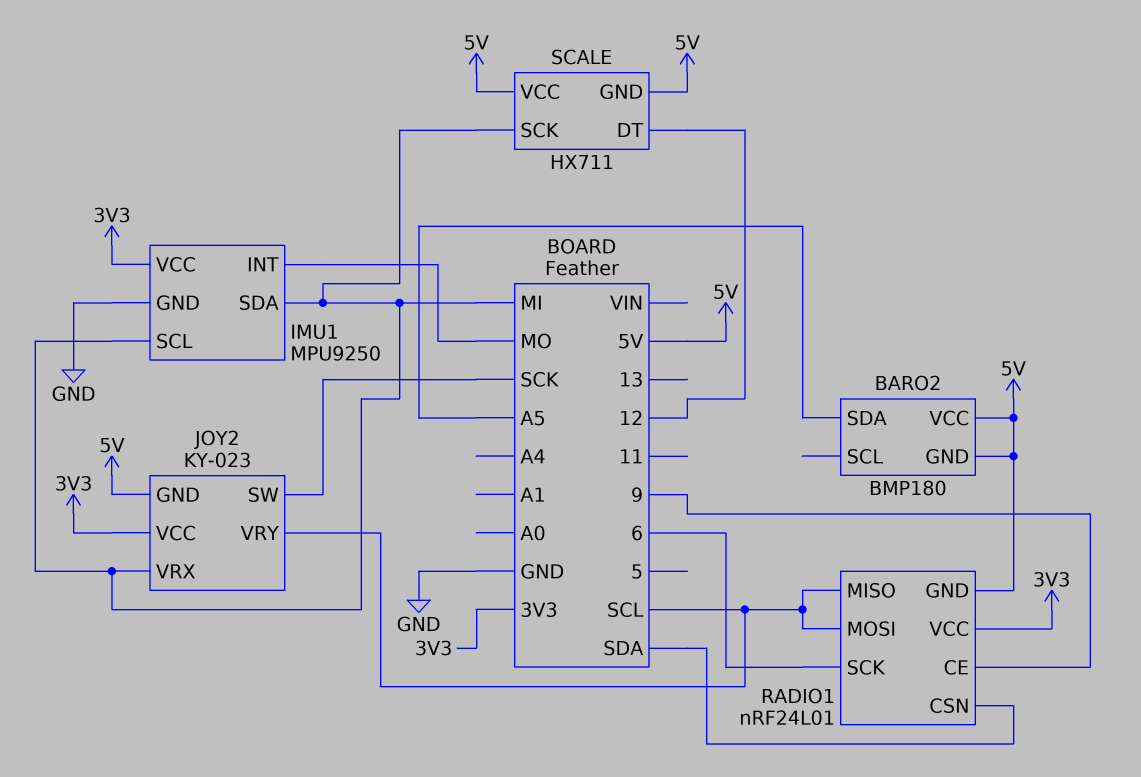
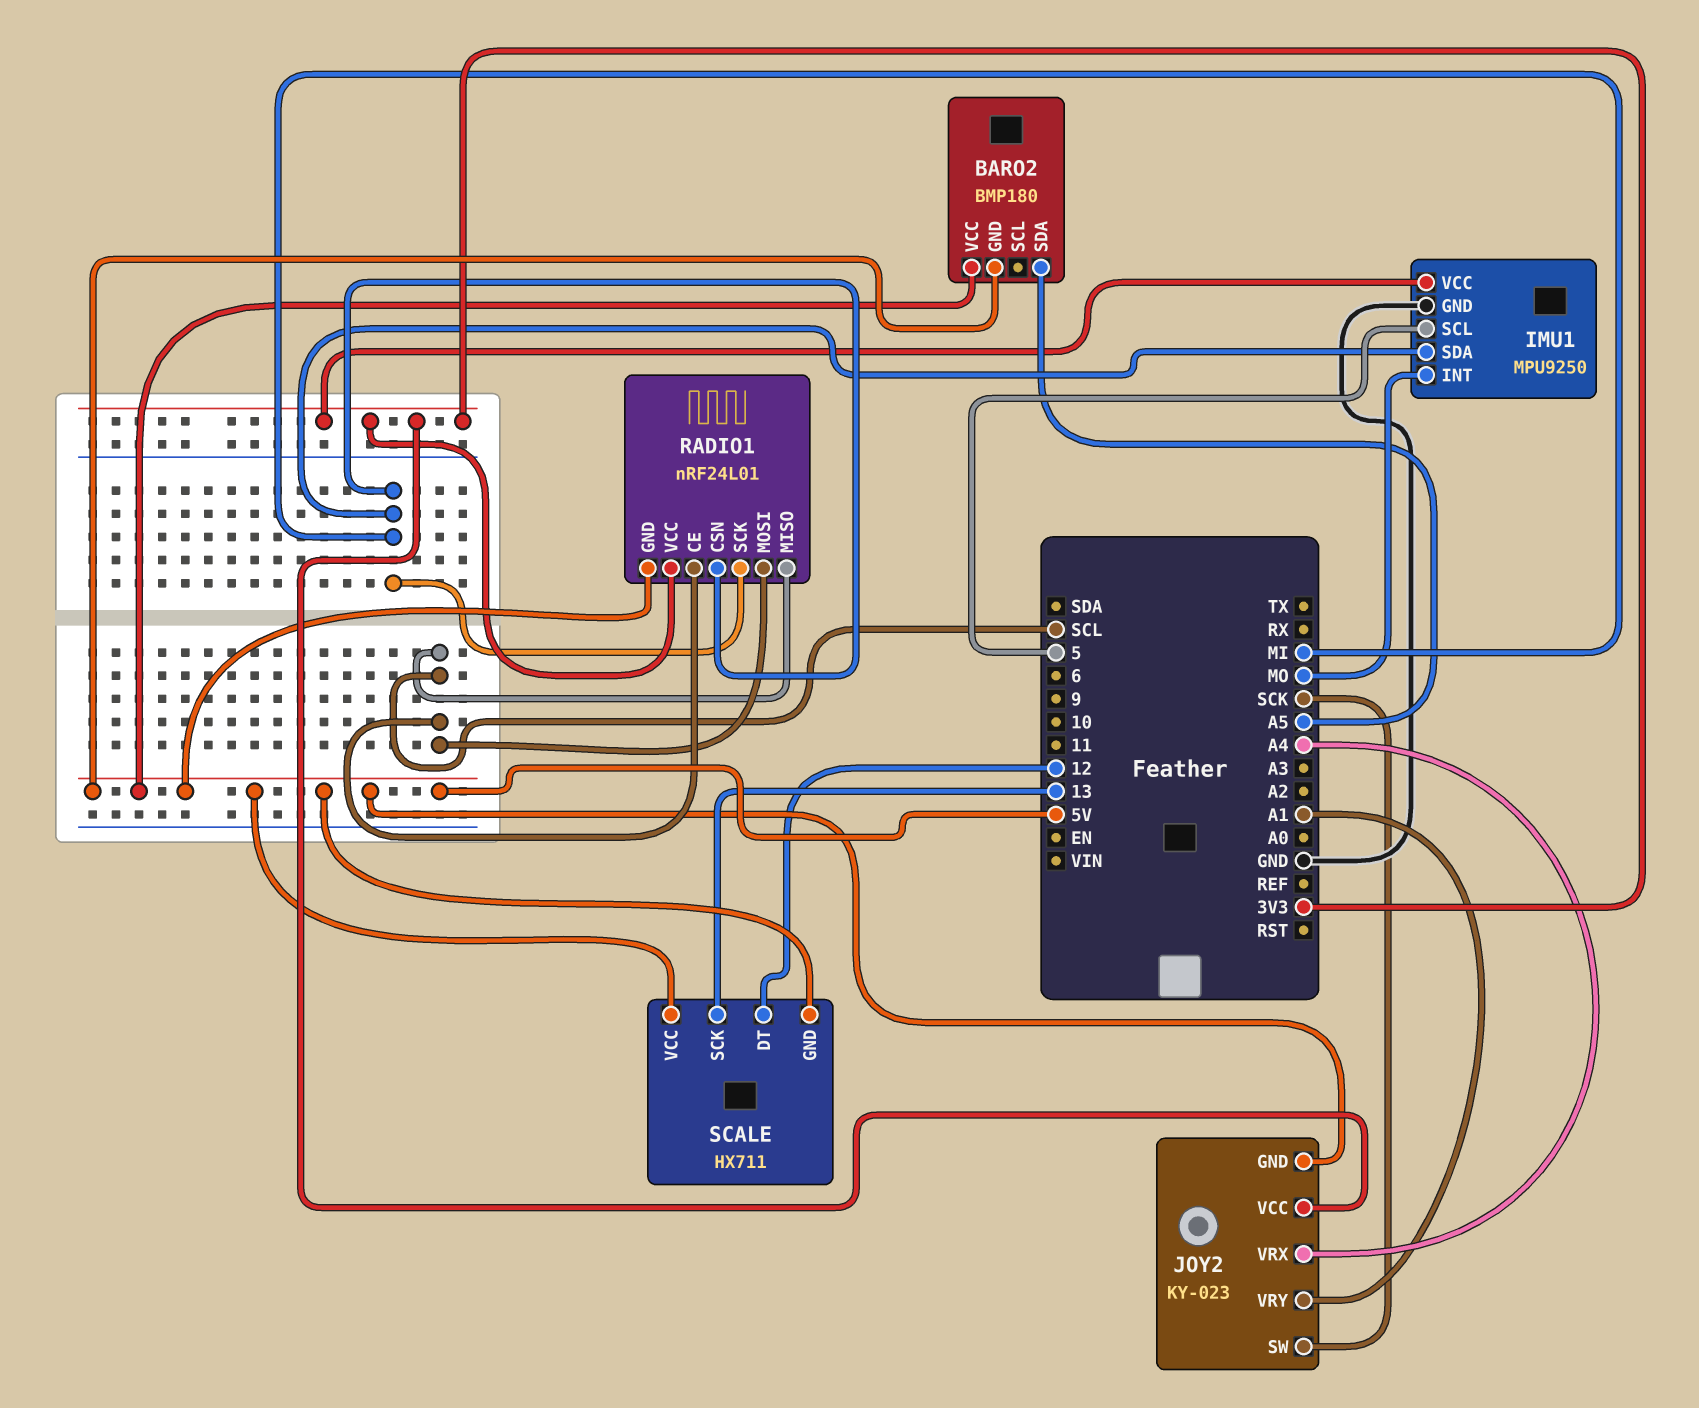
IMU1 pin SCL: MI -> 5
JOY2 pin VRX: MI -> A4
JOY2 pin VRY: SCL -> A1
RADIO1 pin CE: 9 -> SCL
RADIO1 pin CSN: SDA -> MI
RADIO1 pin SCK: 6 -> MI
SCALE pin SCK: MI -> 13

